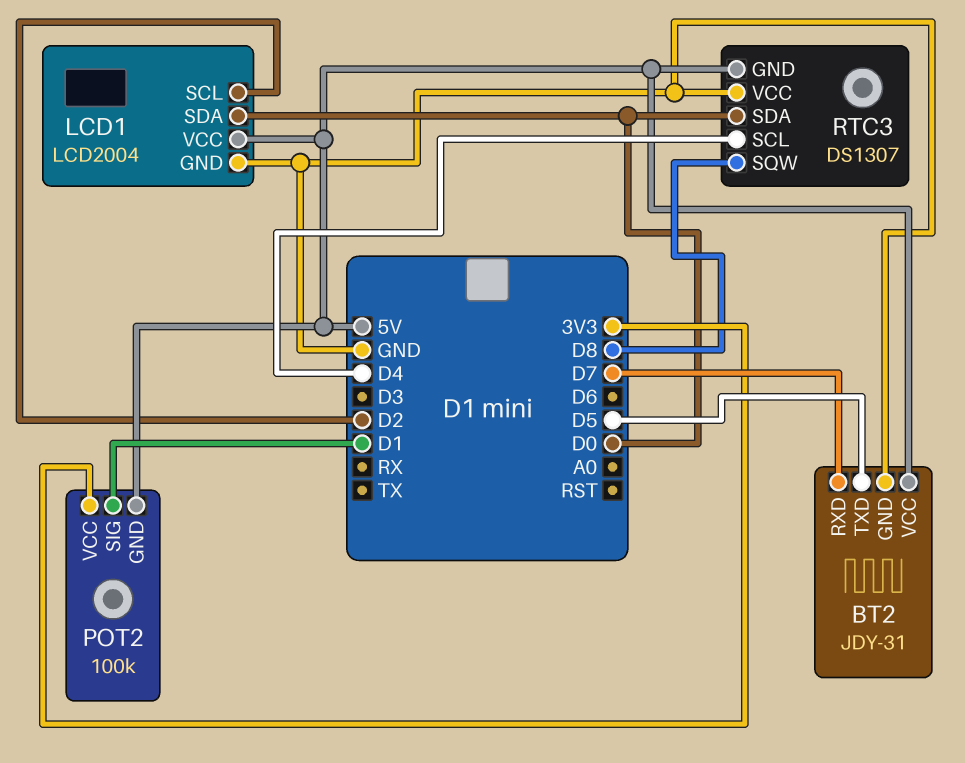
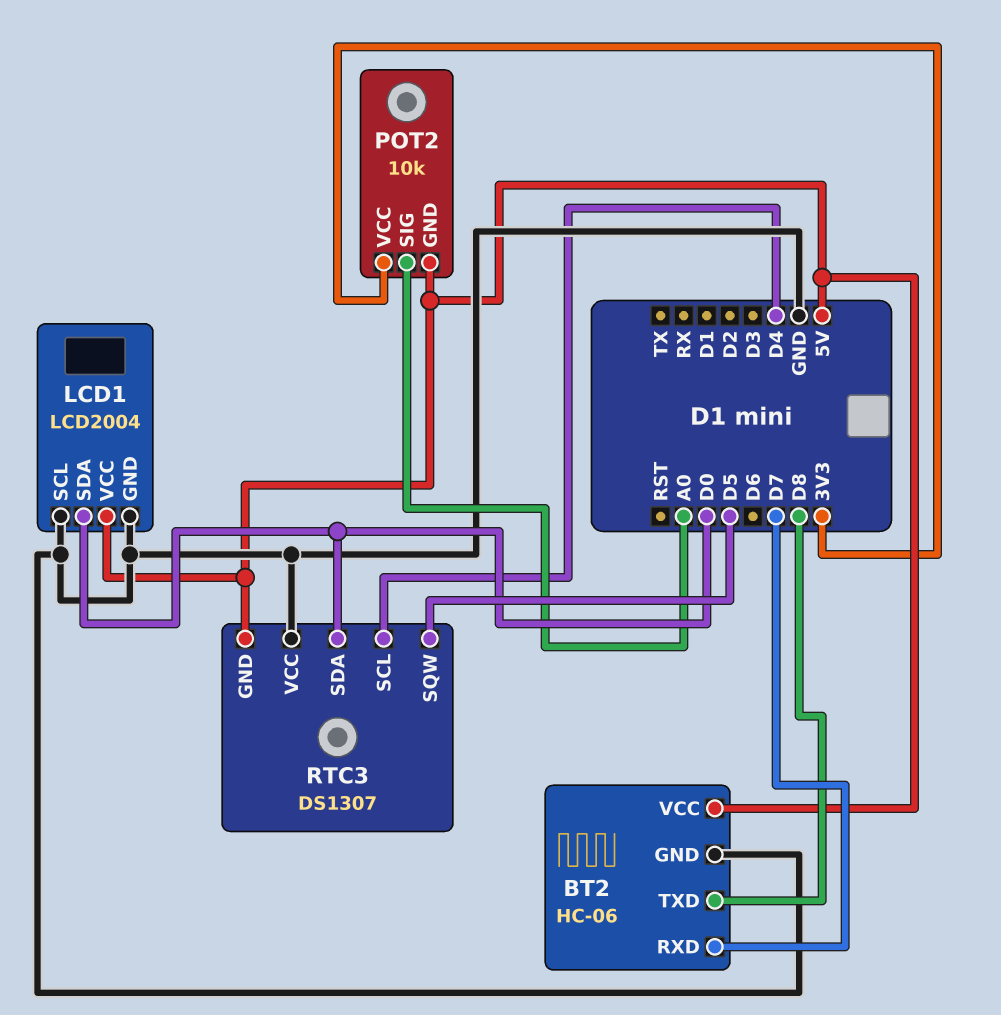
BT2: JDY-31 -> HC-06
BT2 pin TXD: D5 -> D8
LCD1 pin SCL: D2 -> GND
POT2: 100k -> 10k
POT2 pin SIG: D1 -> A0
RTC3 pin SQW: D8 -> D5

